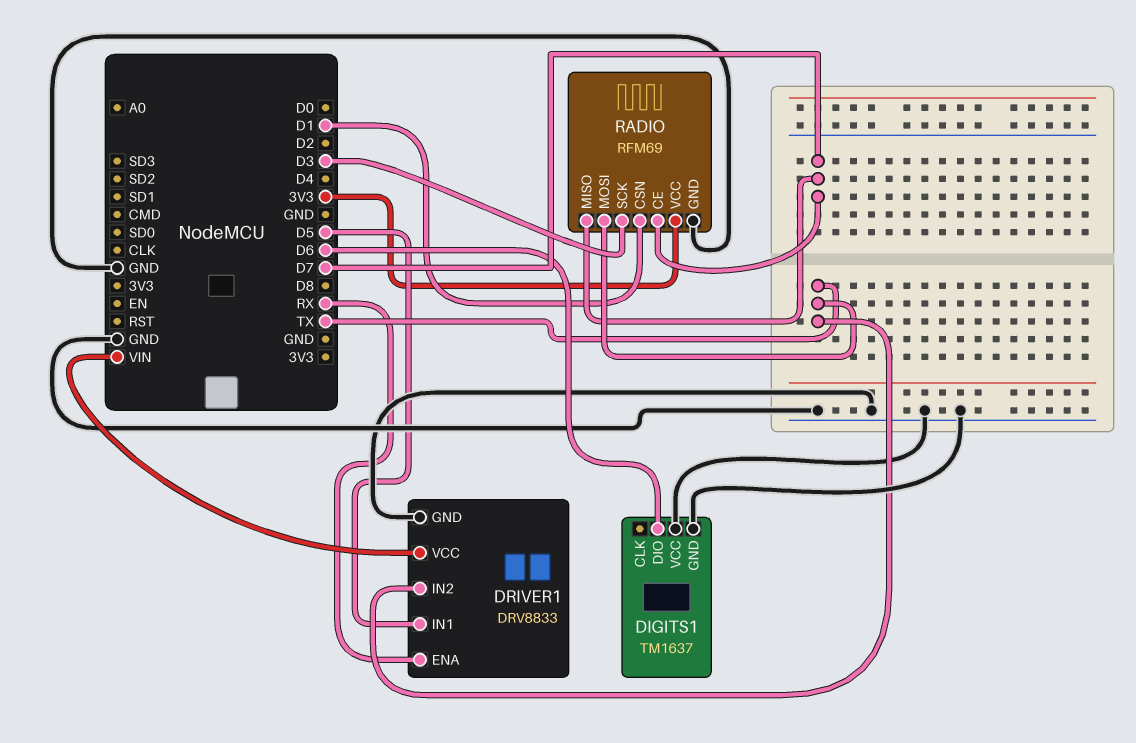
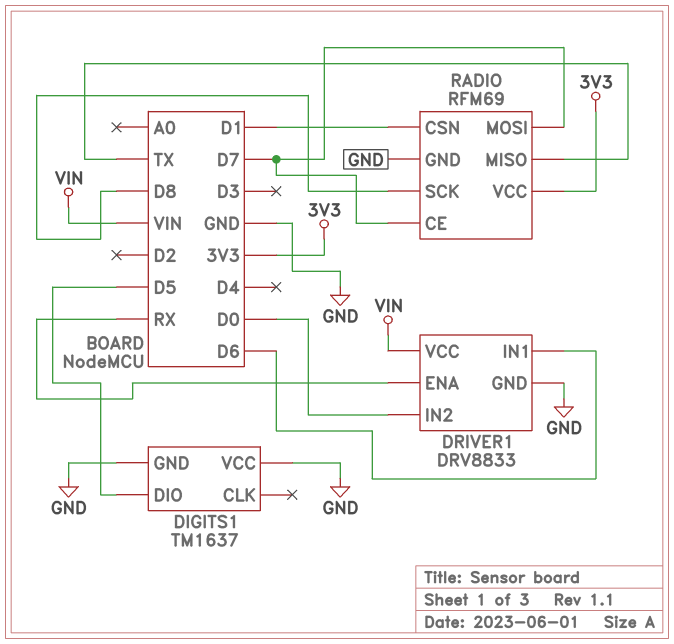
DIGITS1 pin DIO: D6 -> D5
DRIVER1 pin IN1: D5 -> D6
DRIVER1 pin IN2: TX -> D0
RADIO pin MISO: D7 -> TX
RADIO pin MOSI: TX -> D7
RADIO pin SCK: D3 -> D8

